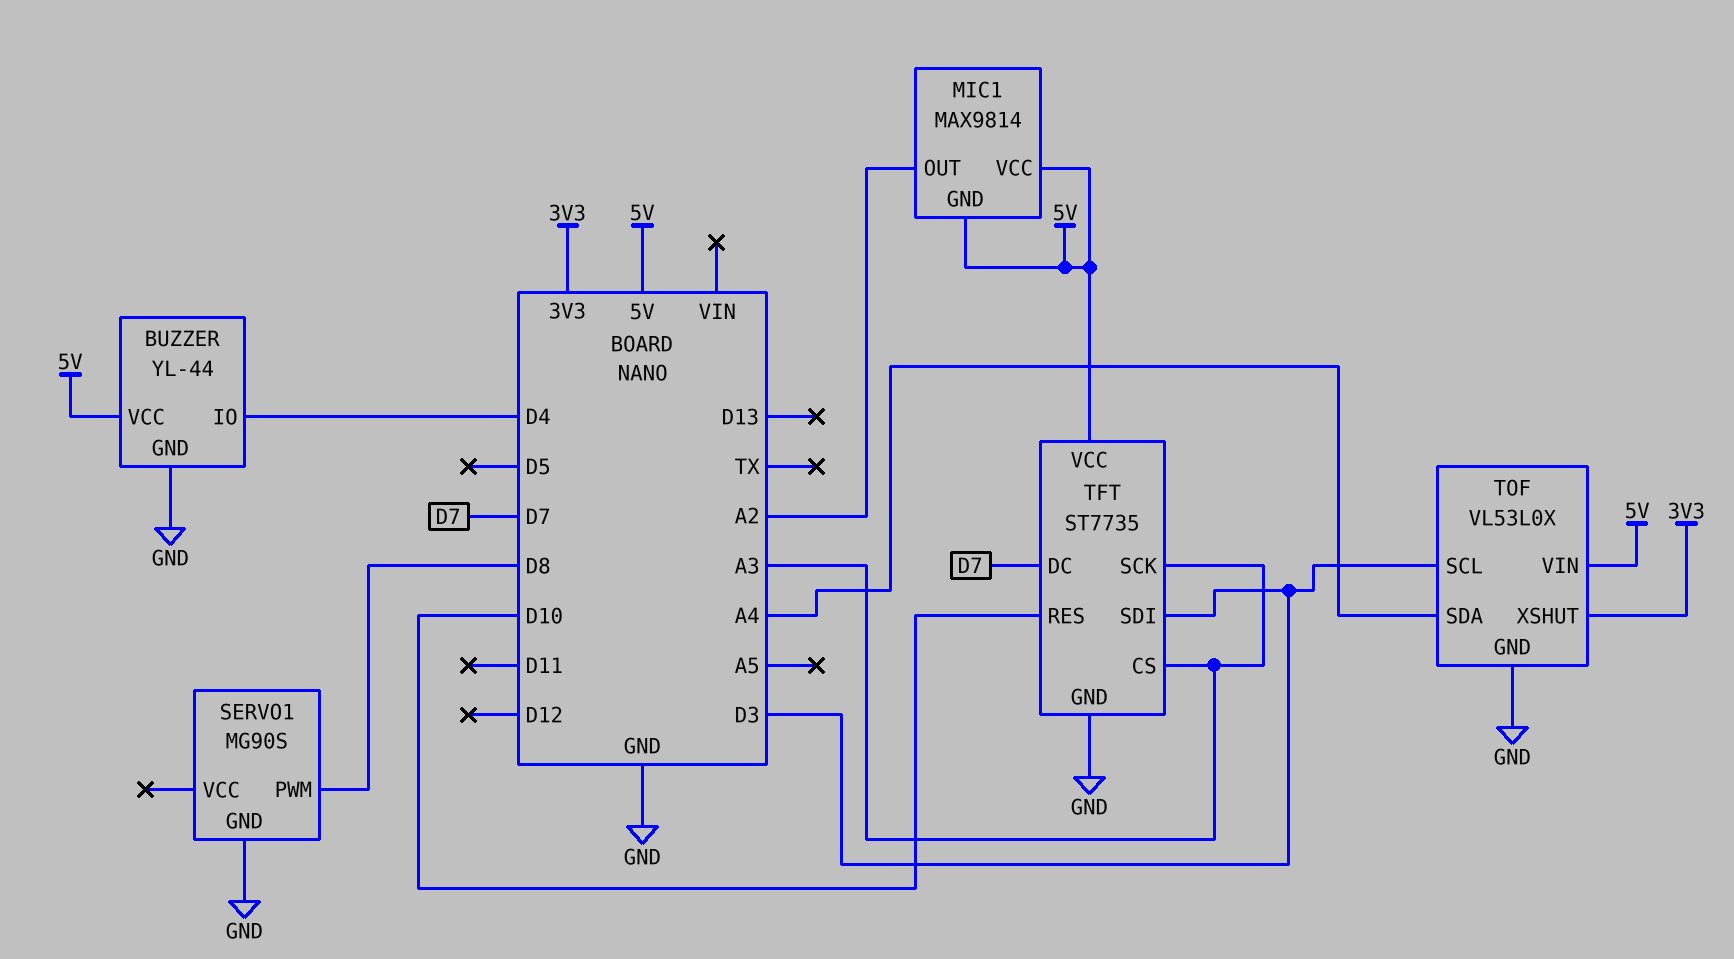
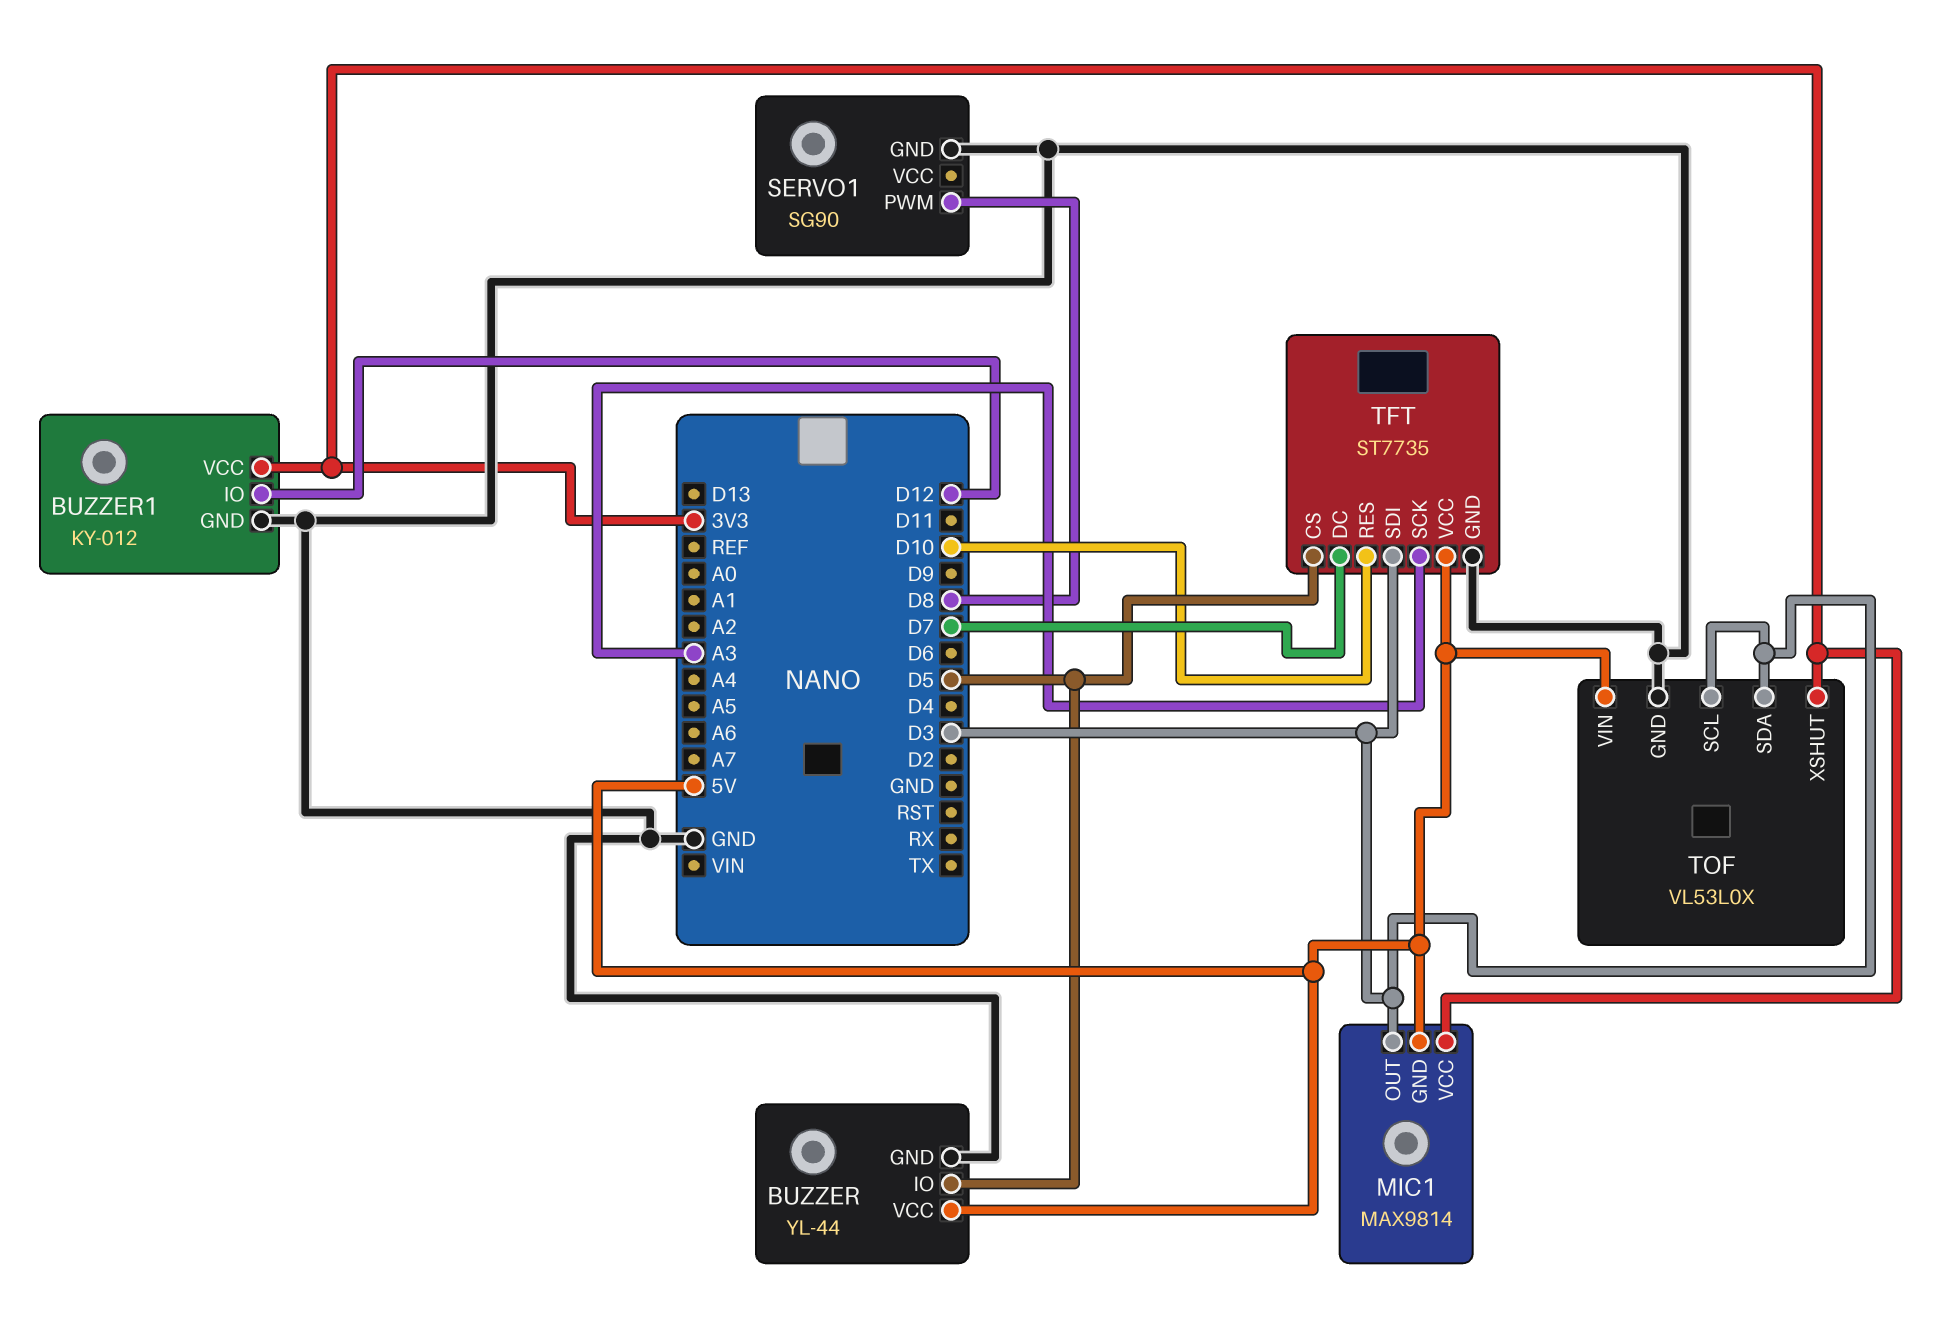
BUZZER pin IO: D4 -> D5
BUZZER1: none -> KY-012
BUZZER1 pin GND: none -> GND
BUZZER1 pin IO: none -> D12
BUZZER1 pin VCC: none -> 3V3
MIC1 pin OUT: A2 -> D3
MIC1 pin VCC: 5V -> 3V3
SERVO1: MG90S -> SG90
TFT pin CS: A3 -> D5
TOF pin SDA: A4 -> D3

